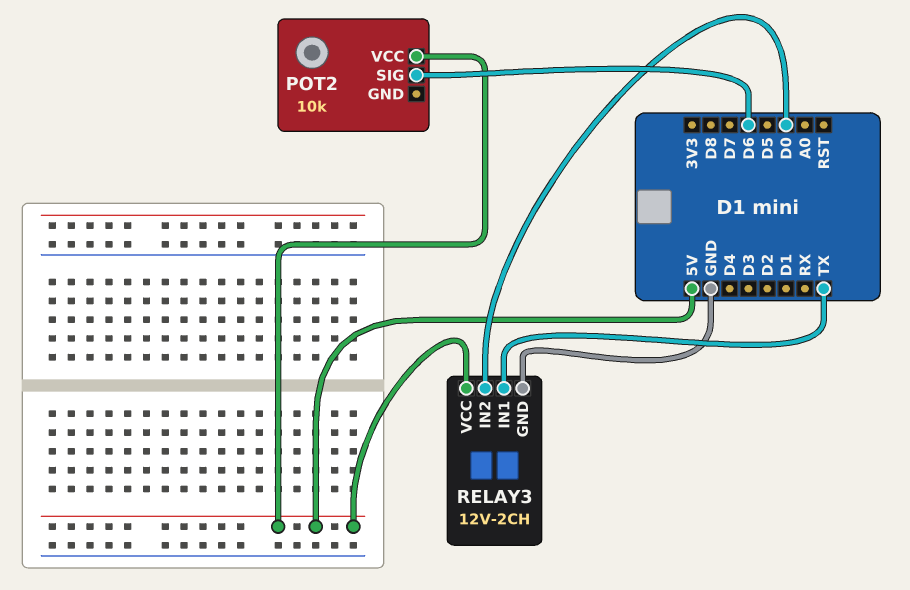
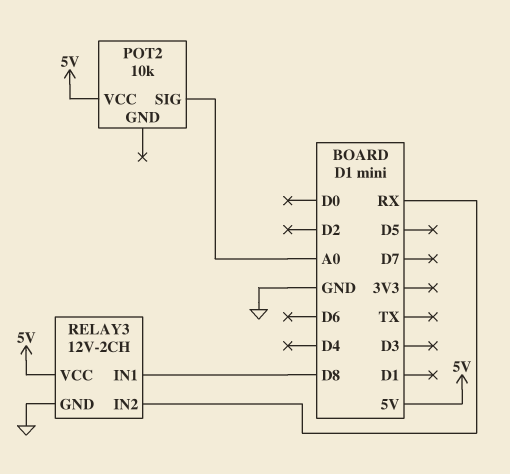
POT2 pin SIG: D6 -> A0
RELAY3 pin IN1: TX -> D8
RELAY3 pin IN2: D0 -> RX

